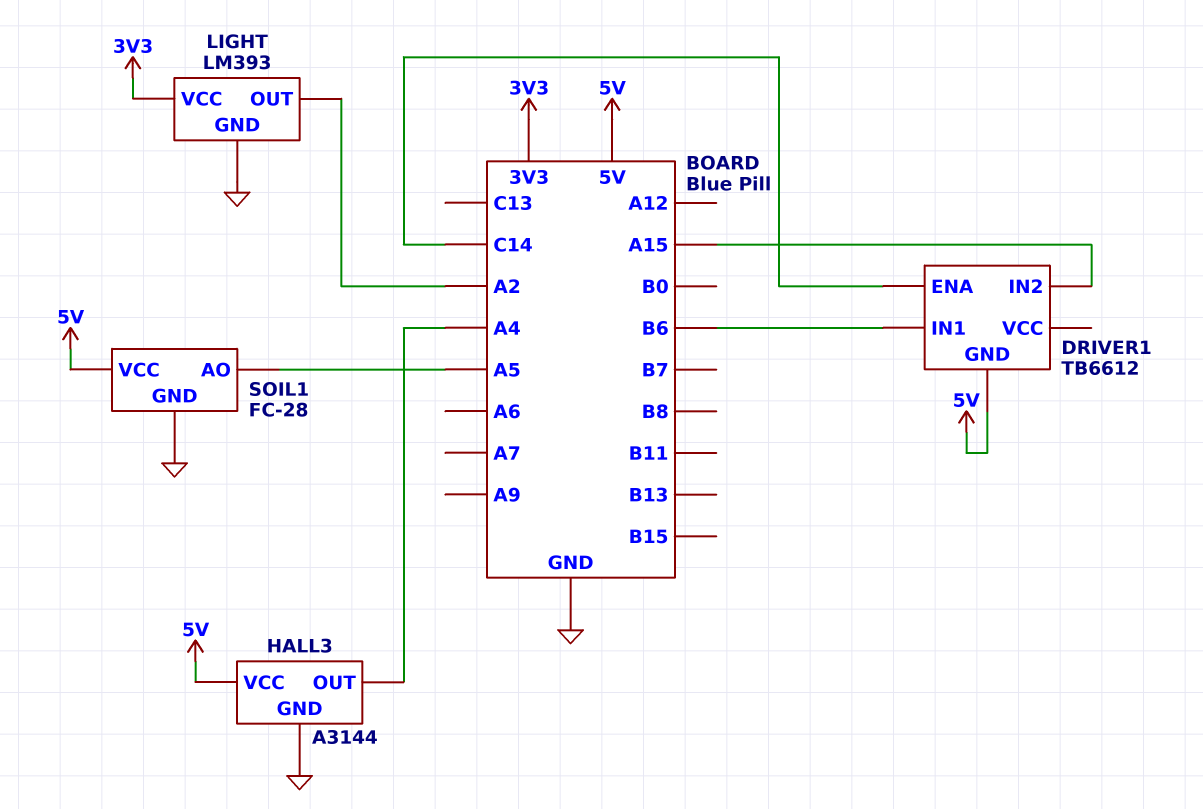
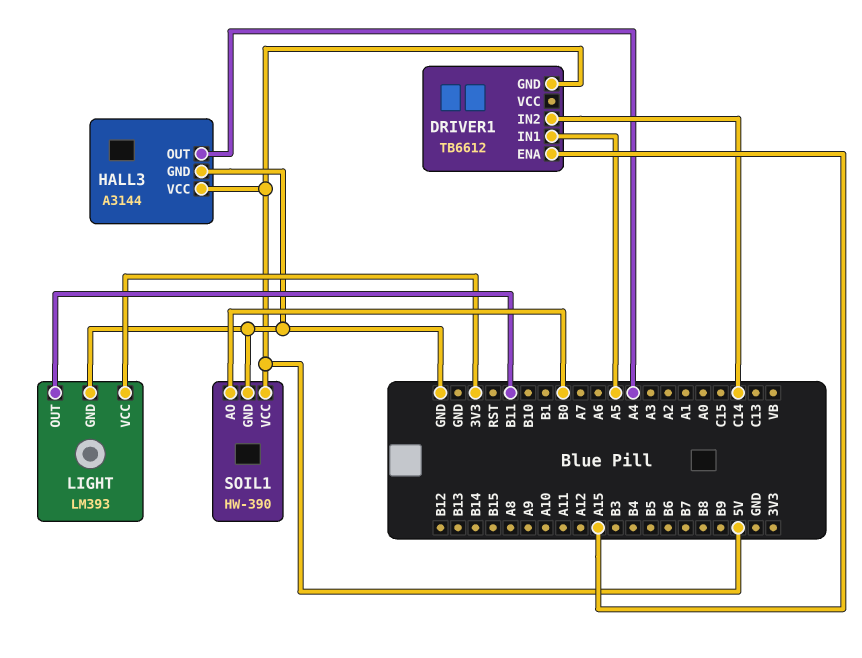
DRIVER1 pin ENA: C14 -> A15
DRIVER1 pin IN1: B6 -> A5
DRIVER1 pin IN2: A15 -> C14
LIGHT pin OUT: A2 -> B11
SOIL1: FC-28 -> HW-390
SOIL1 pin AO: A5 -> B0

